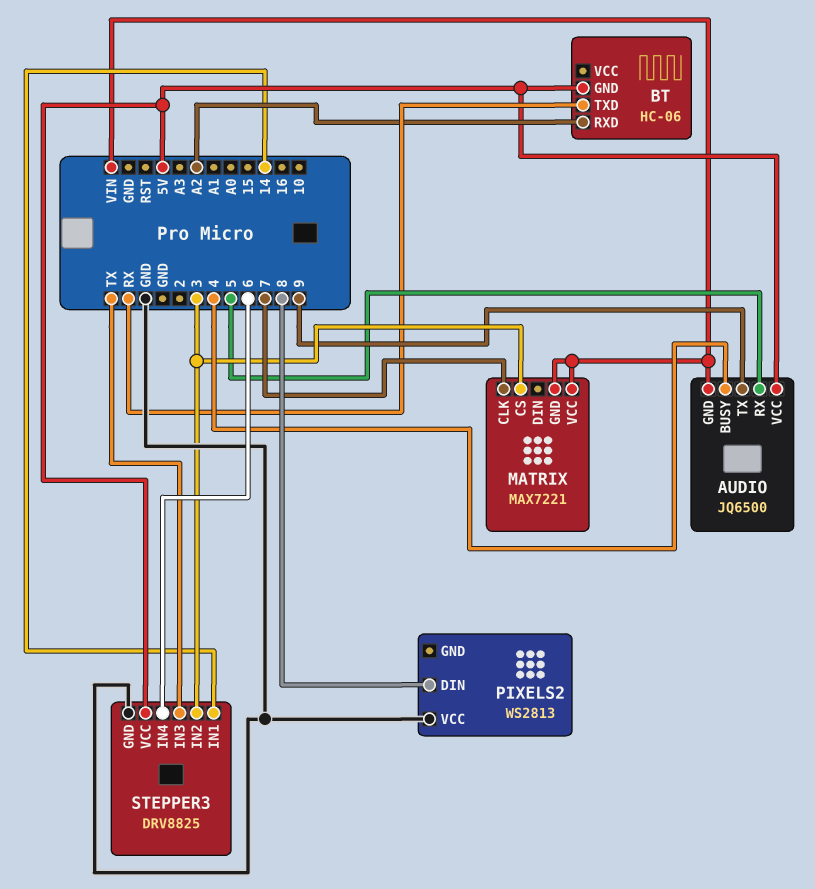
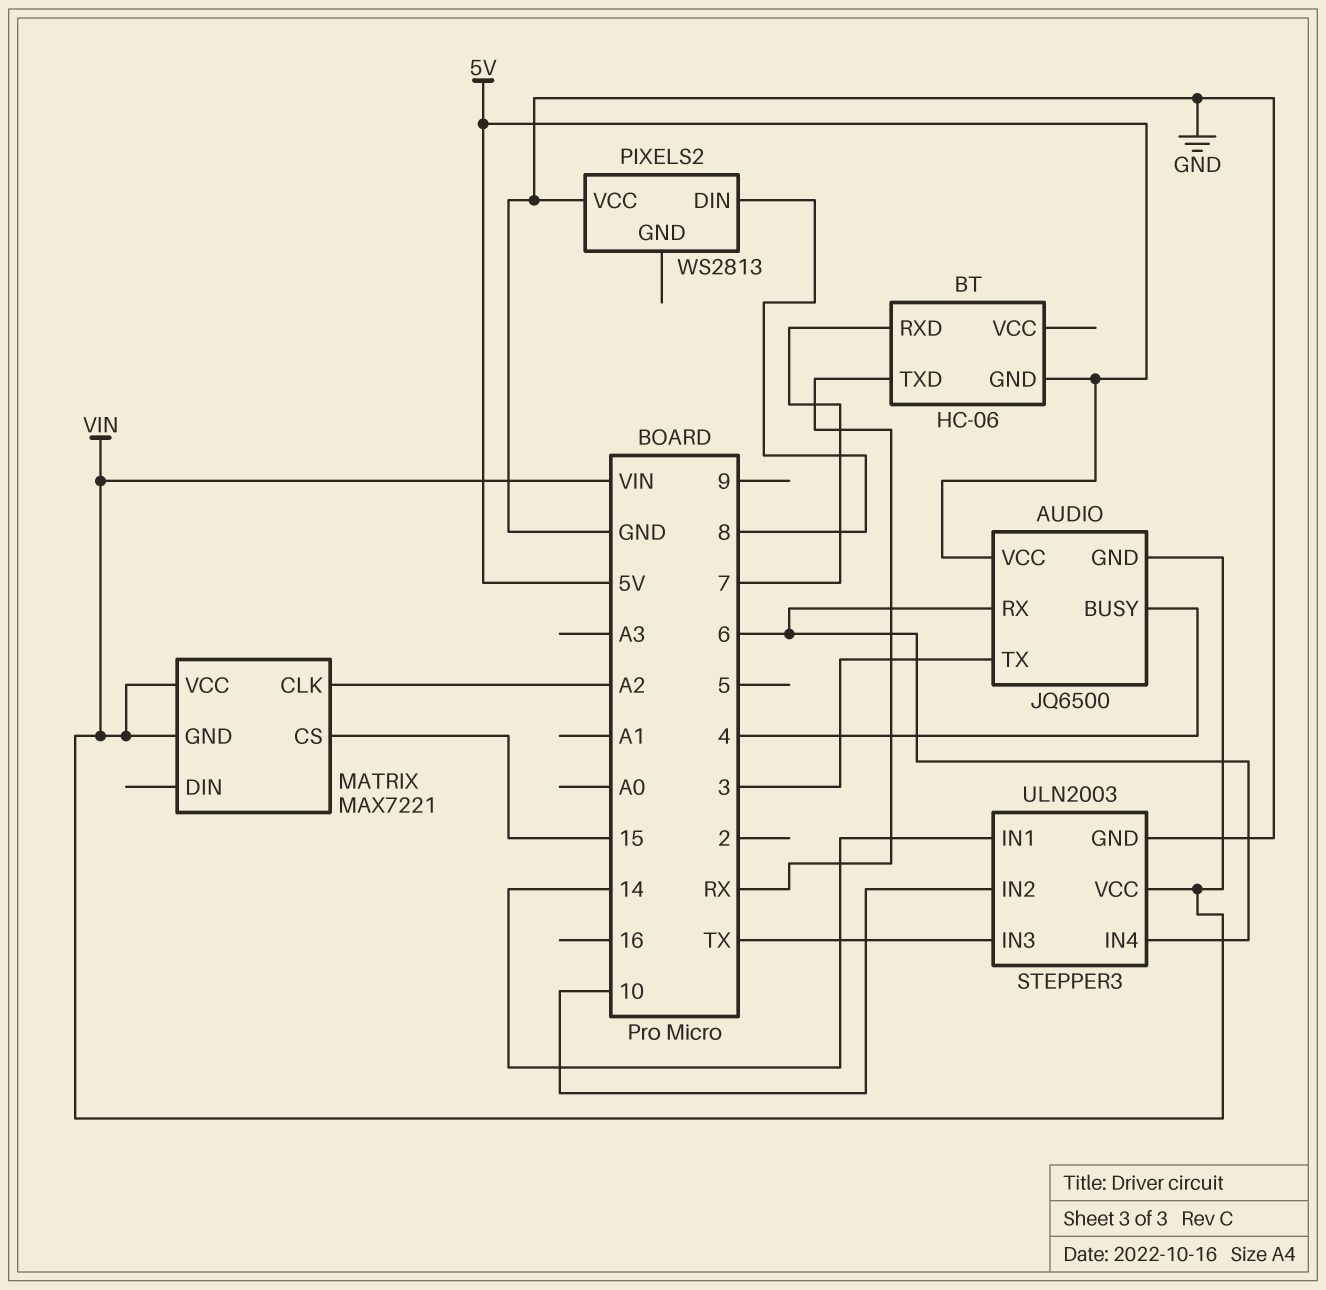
AUDIO pin RX: 5 -> 6
AUDIO pin TX: 9 -> 3
BT pin RXD: A2 -> 7
MATRIX pin CLK: 7 -> A2
MATRIX pin CS: 3 -> 15
STEPPER3: DRV8825 -> ULN2003
STEPPER3 pin IN2: 3 -> 10
STEPPER3 pin VCC: 5V -> VIN

